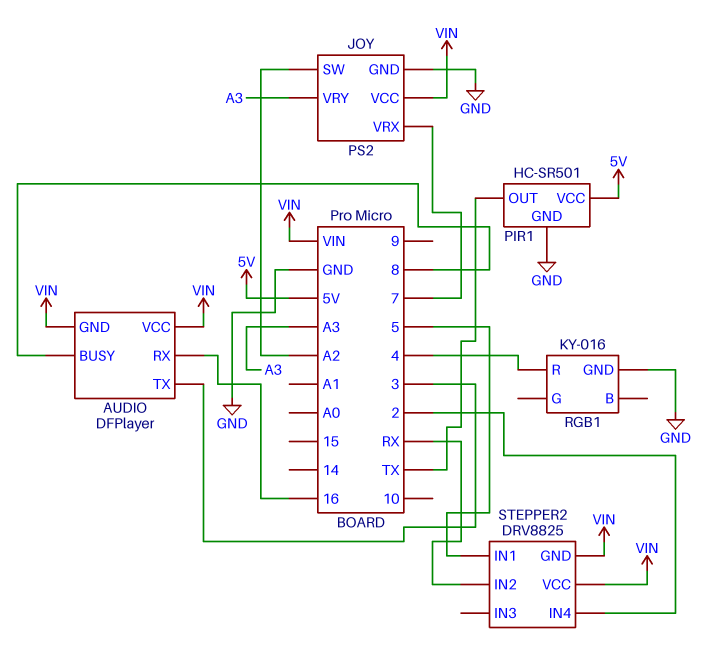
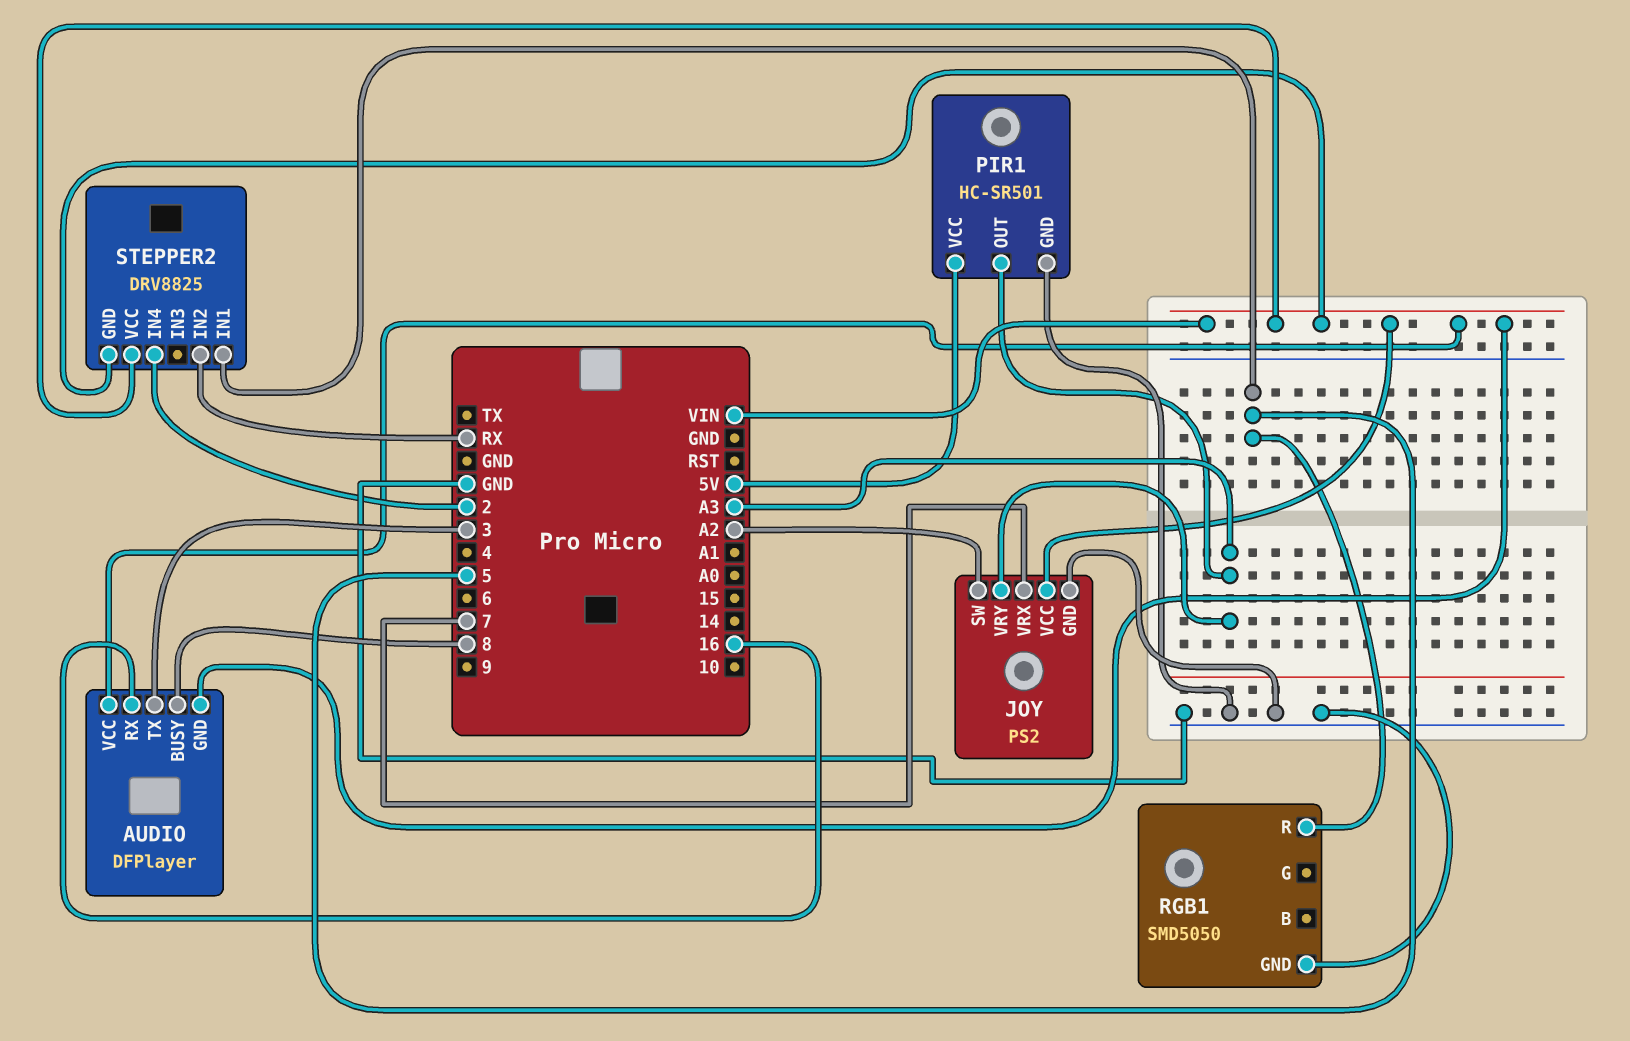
PIR1 pin OUT: TX -> A3
RGB1: KY-016 -> SMD5050
RGB1 pin R: 4 -> 5

